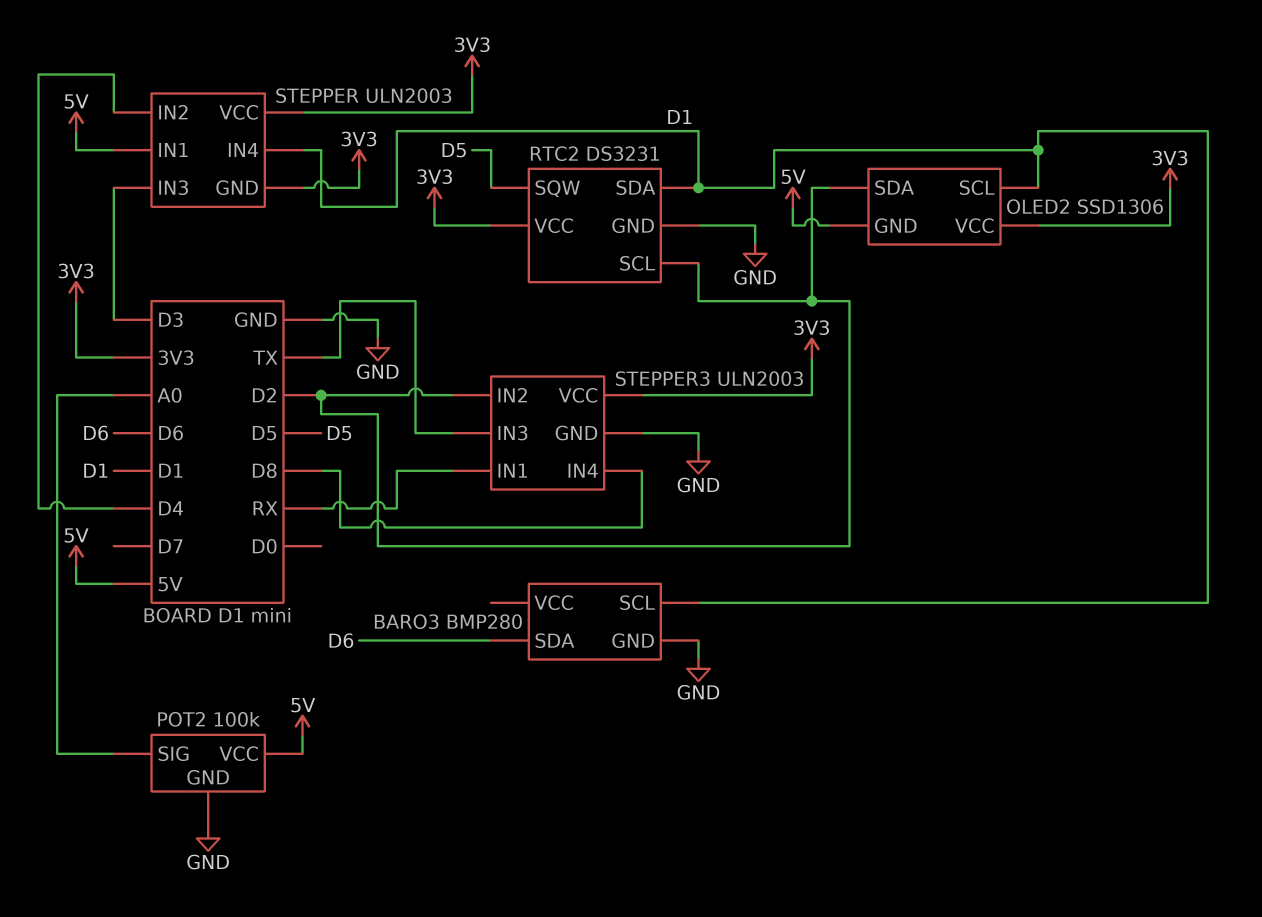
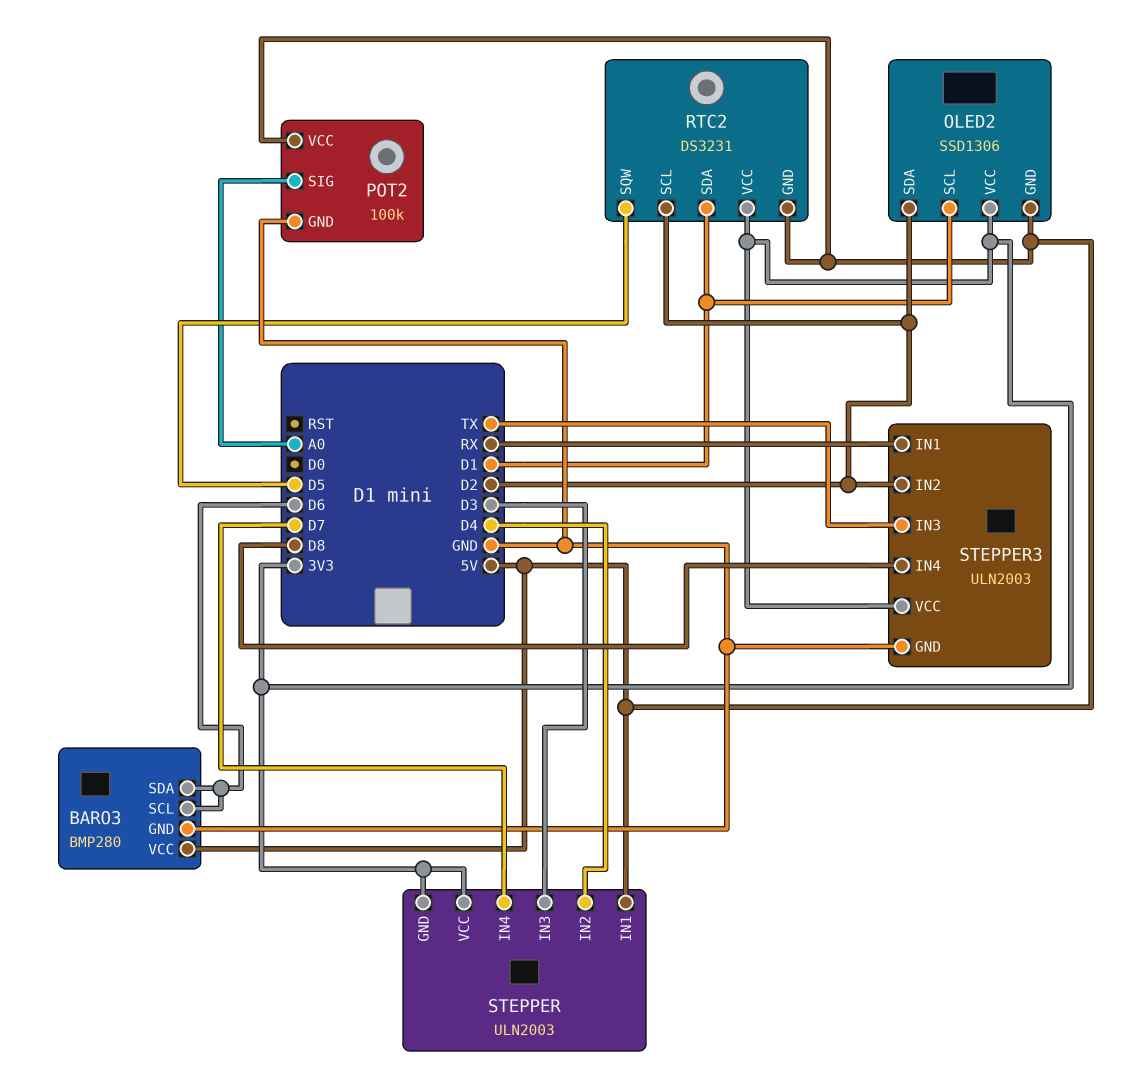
BARO3 pin SCL: D1 -> D6
BARO3 pin VCC: none -> 5V
RTC2 pin GND: GND -> 5V
STEPPER pin IN4: D1 -> D7

